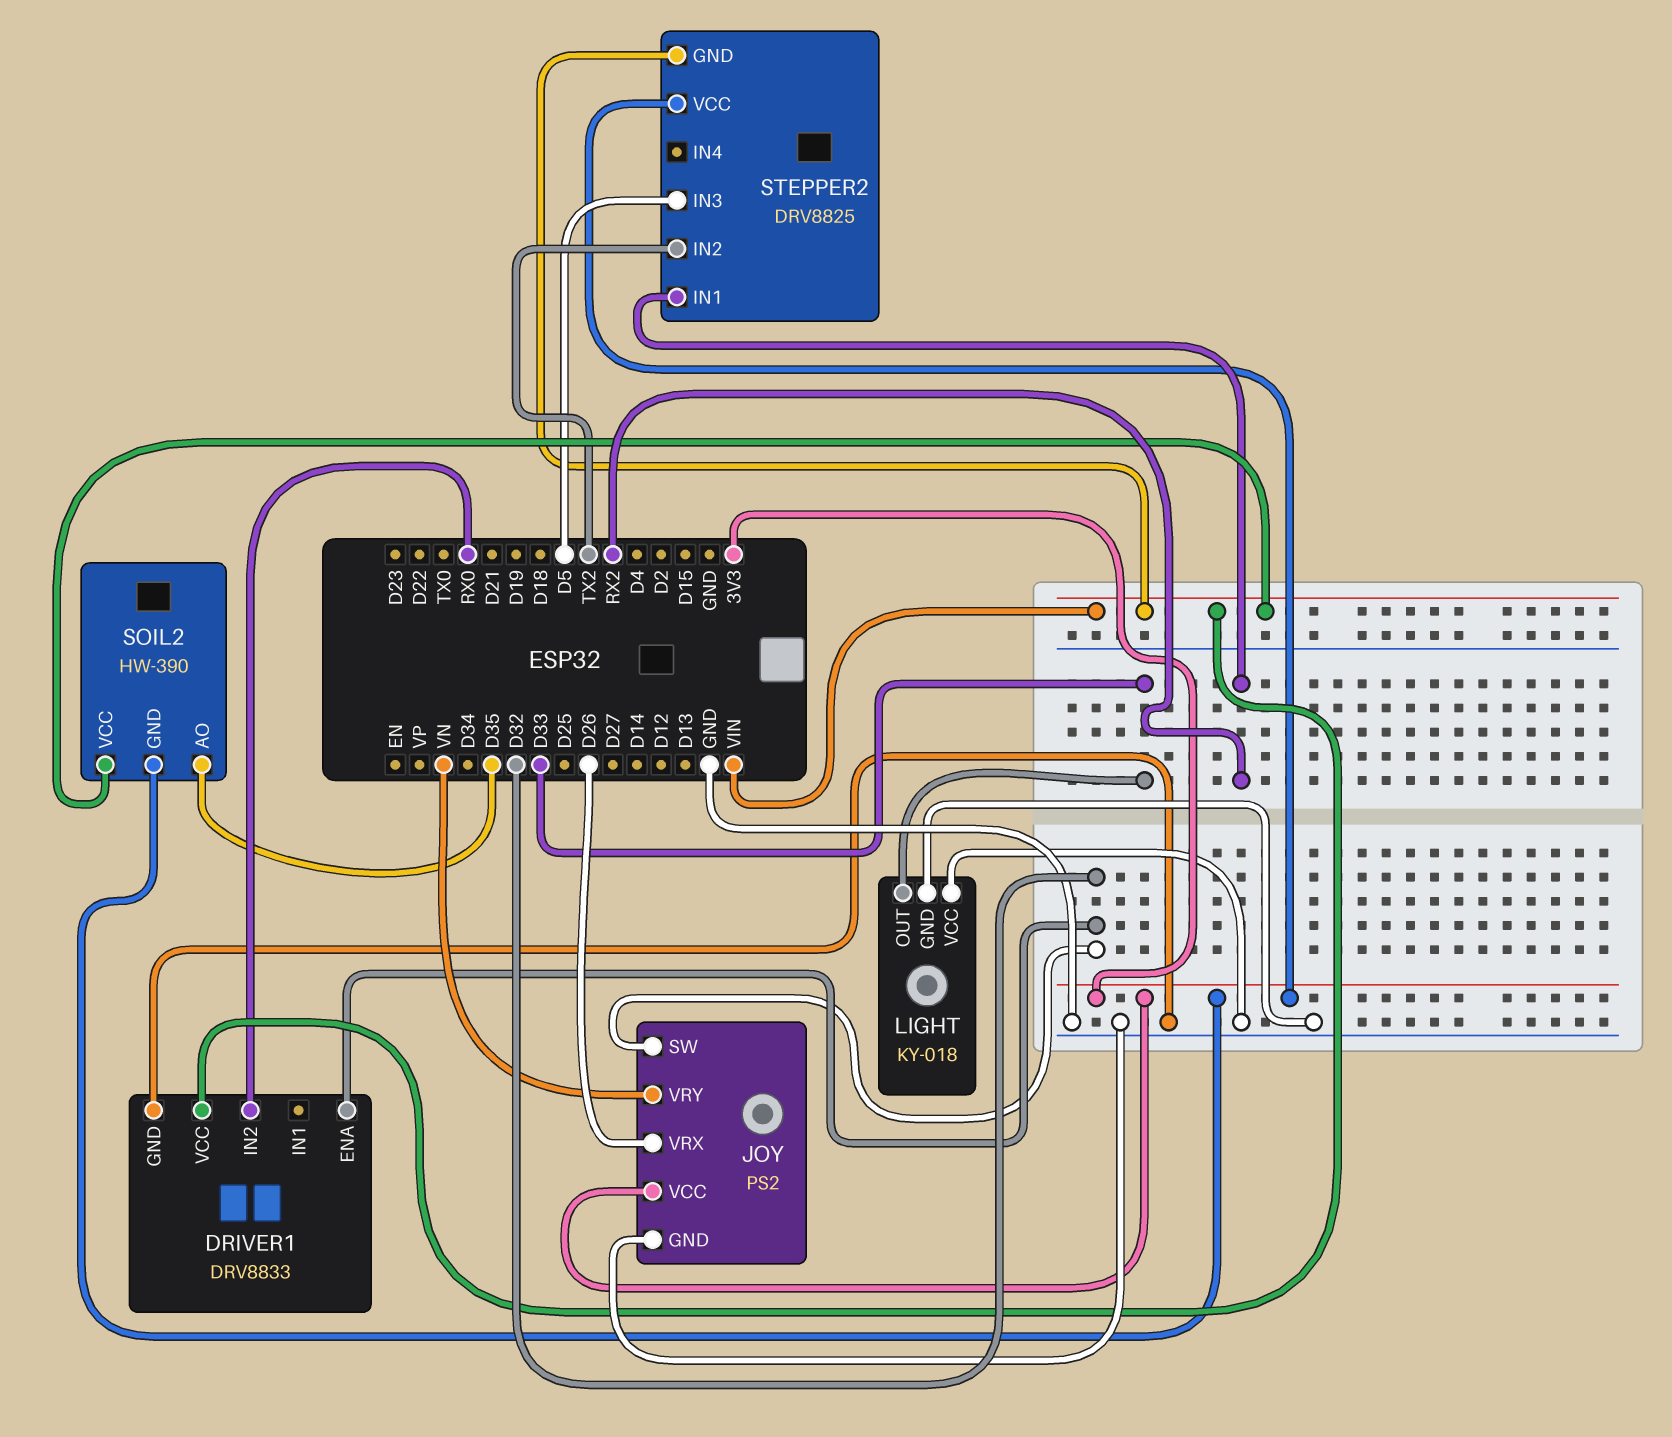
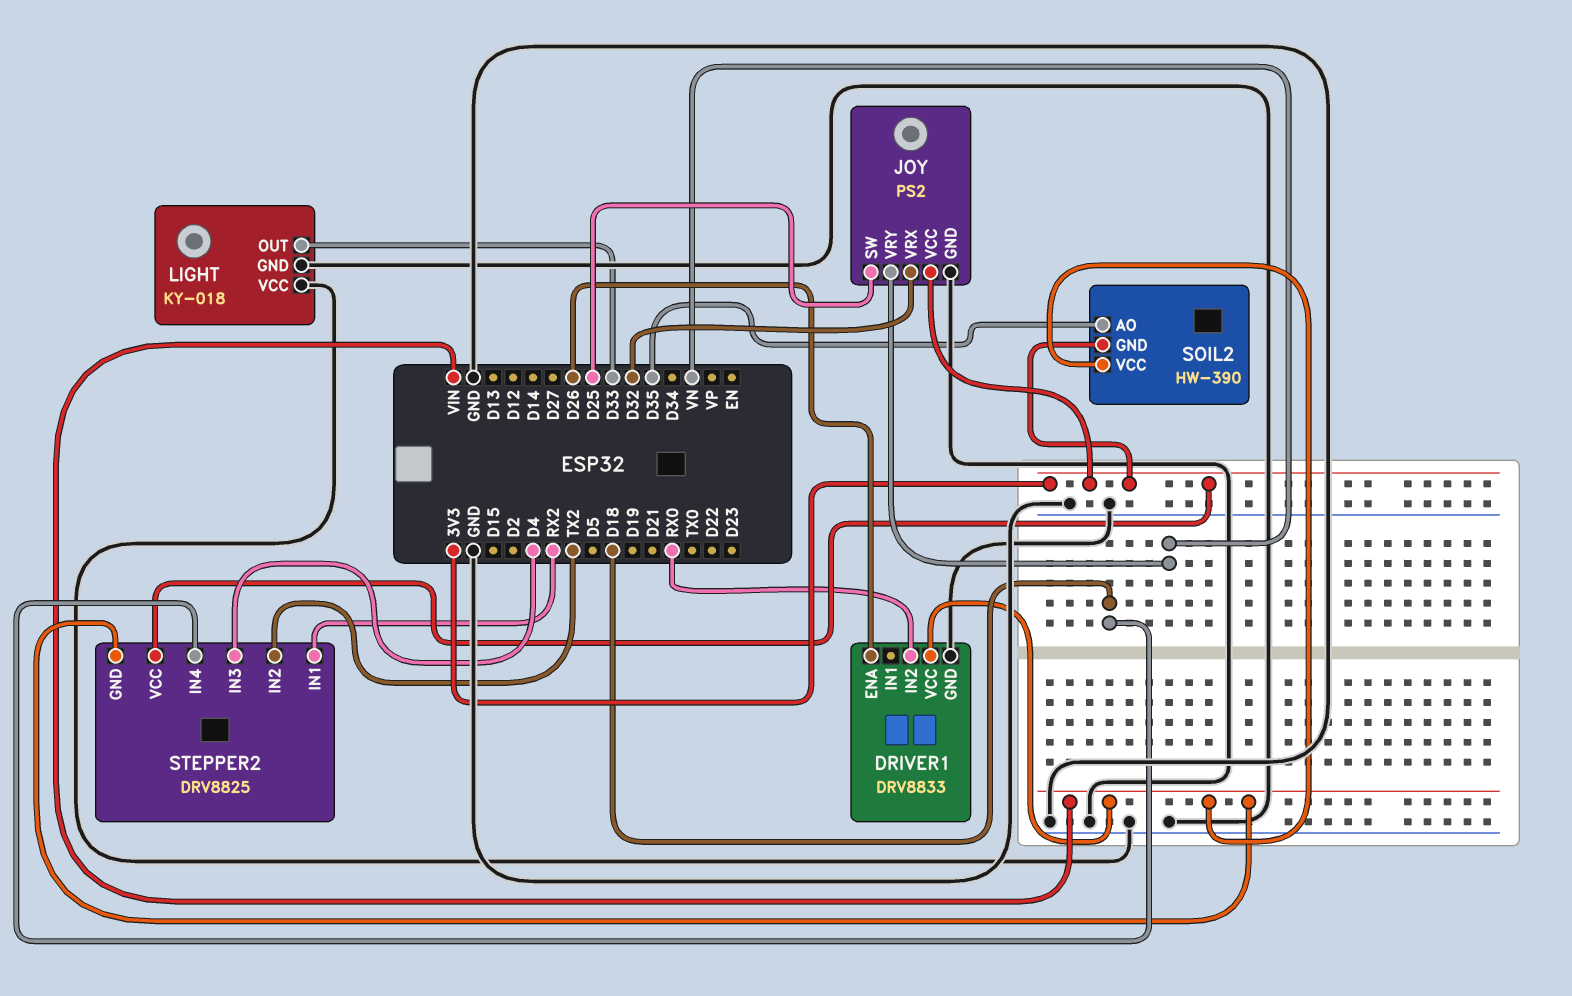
DRIVER1 pin ENA: D32 -> D26
JOY pin SW: D32 -> D25
JOY pin VRX: D26 -> D32
STEPPER2 pin IN3: D5 -> D4
STEPPER2 pin IN4: none -> D18

